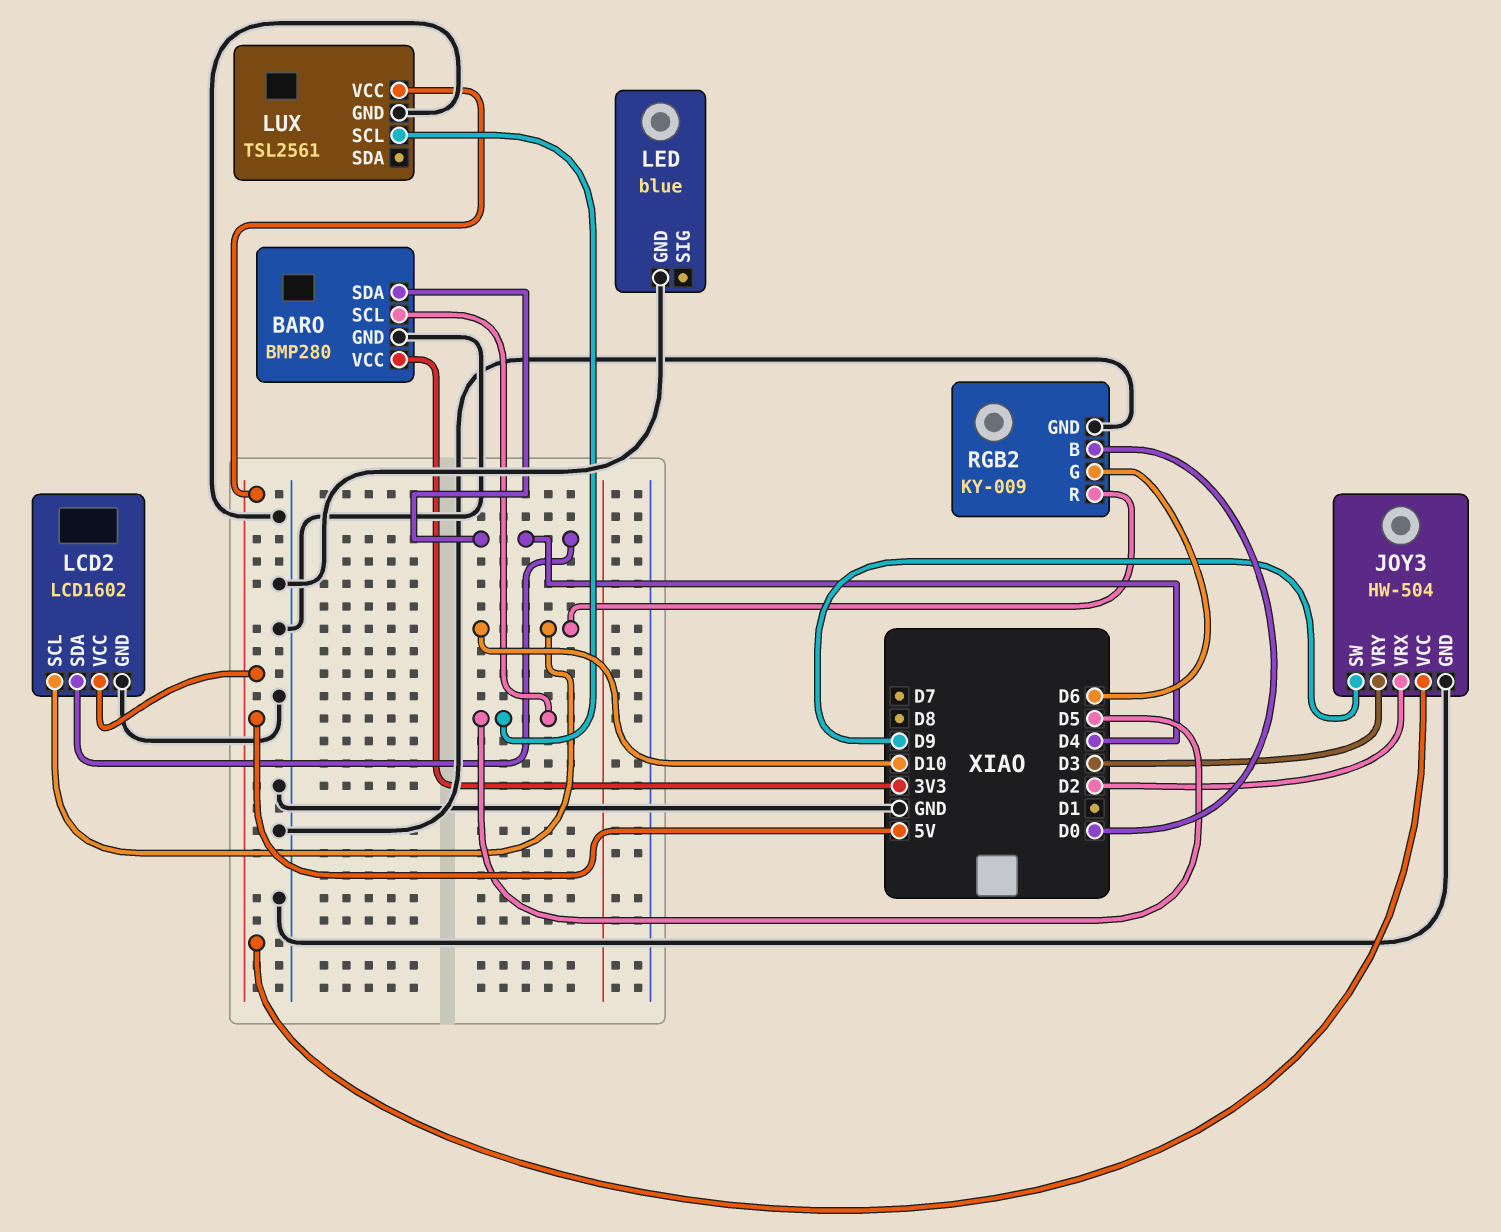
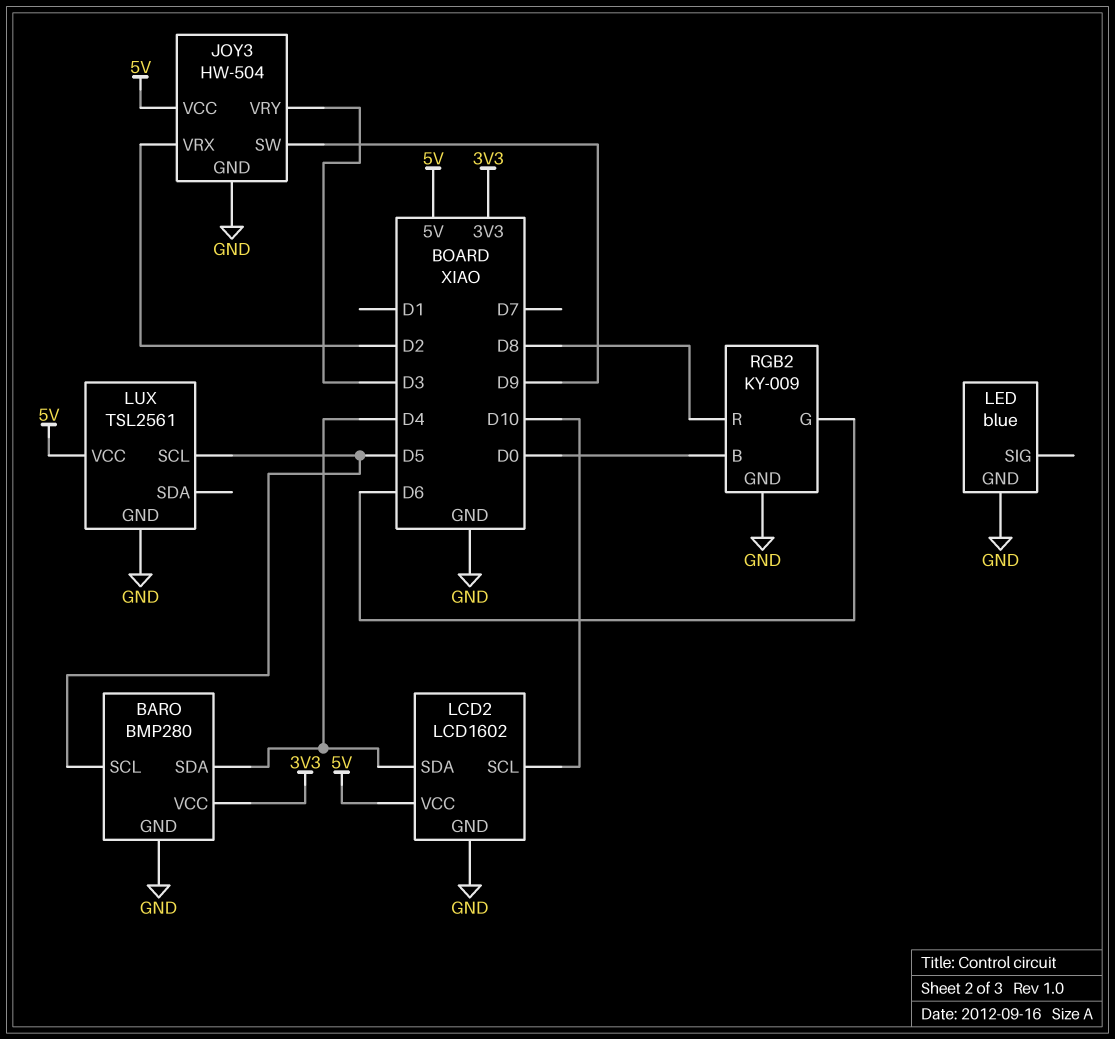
RGB2 pin R: D10 -> D8

